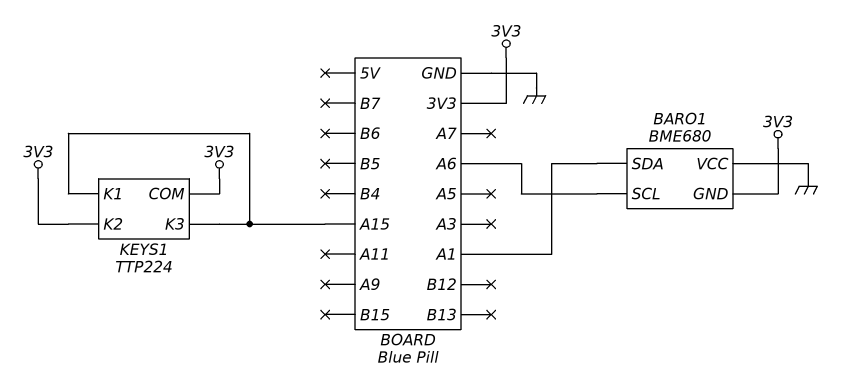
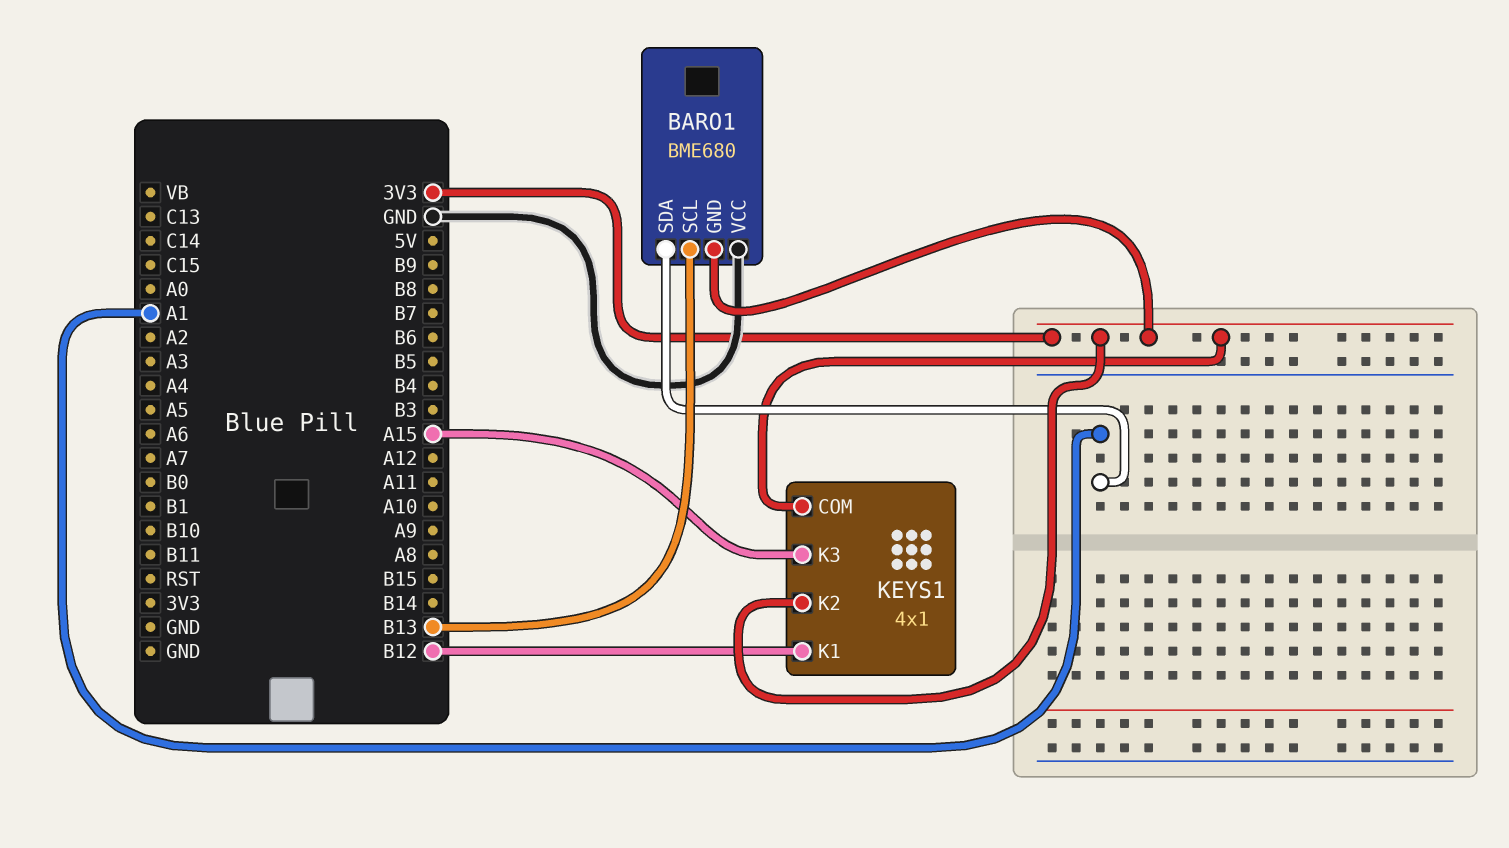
BARO1 pin SCL: A6 -> B13
KEYS1: TTP224 -> 4x1
KEYS1 pin K1: A15 -> B12

